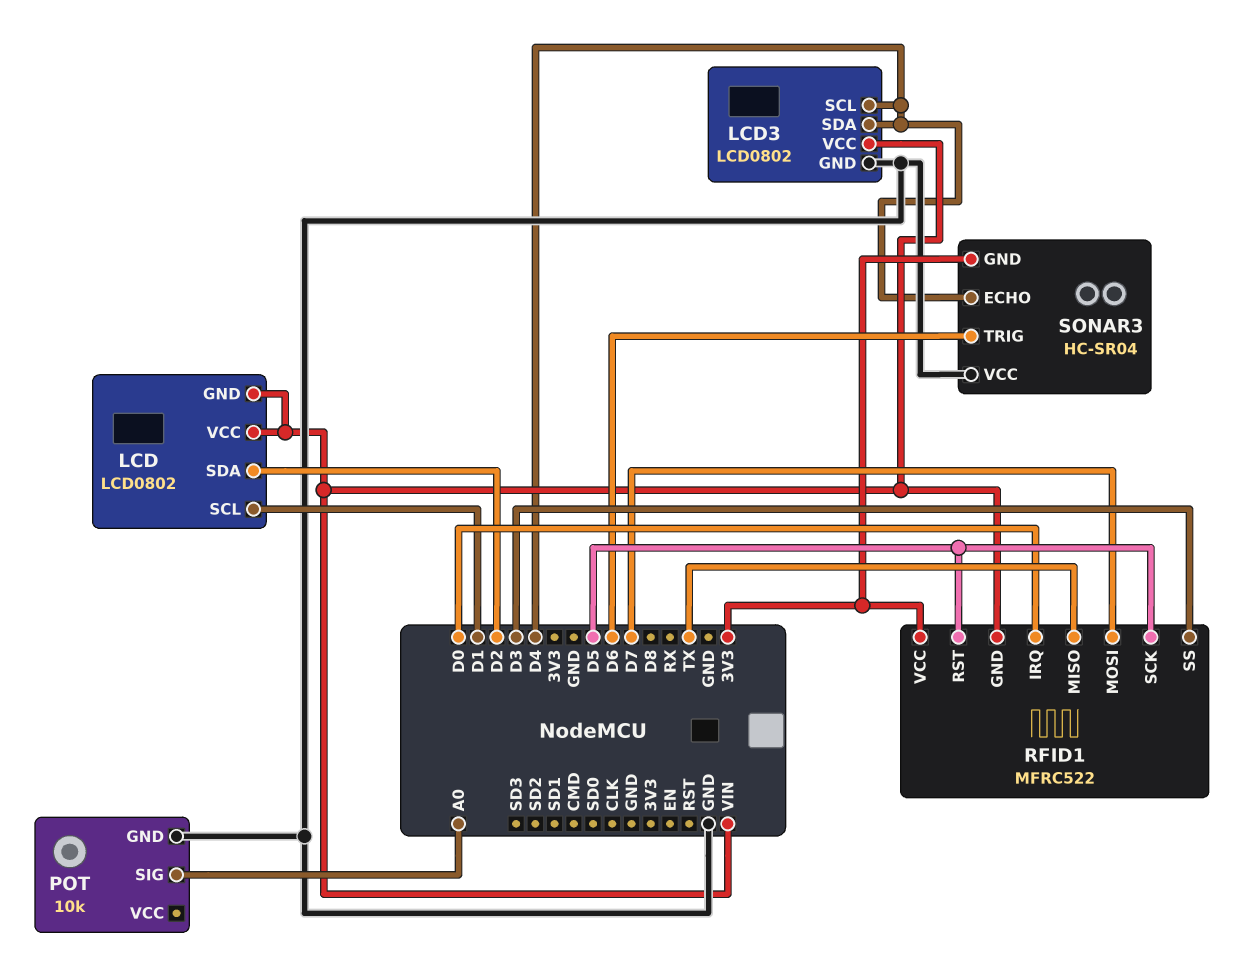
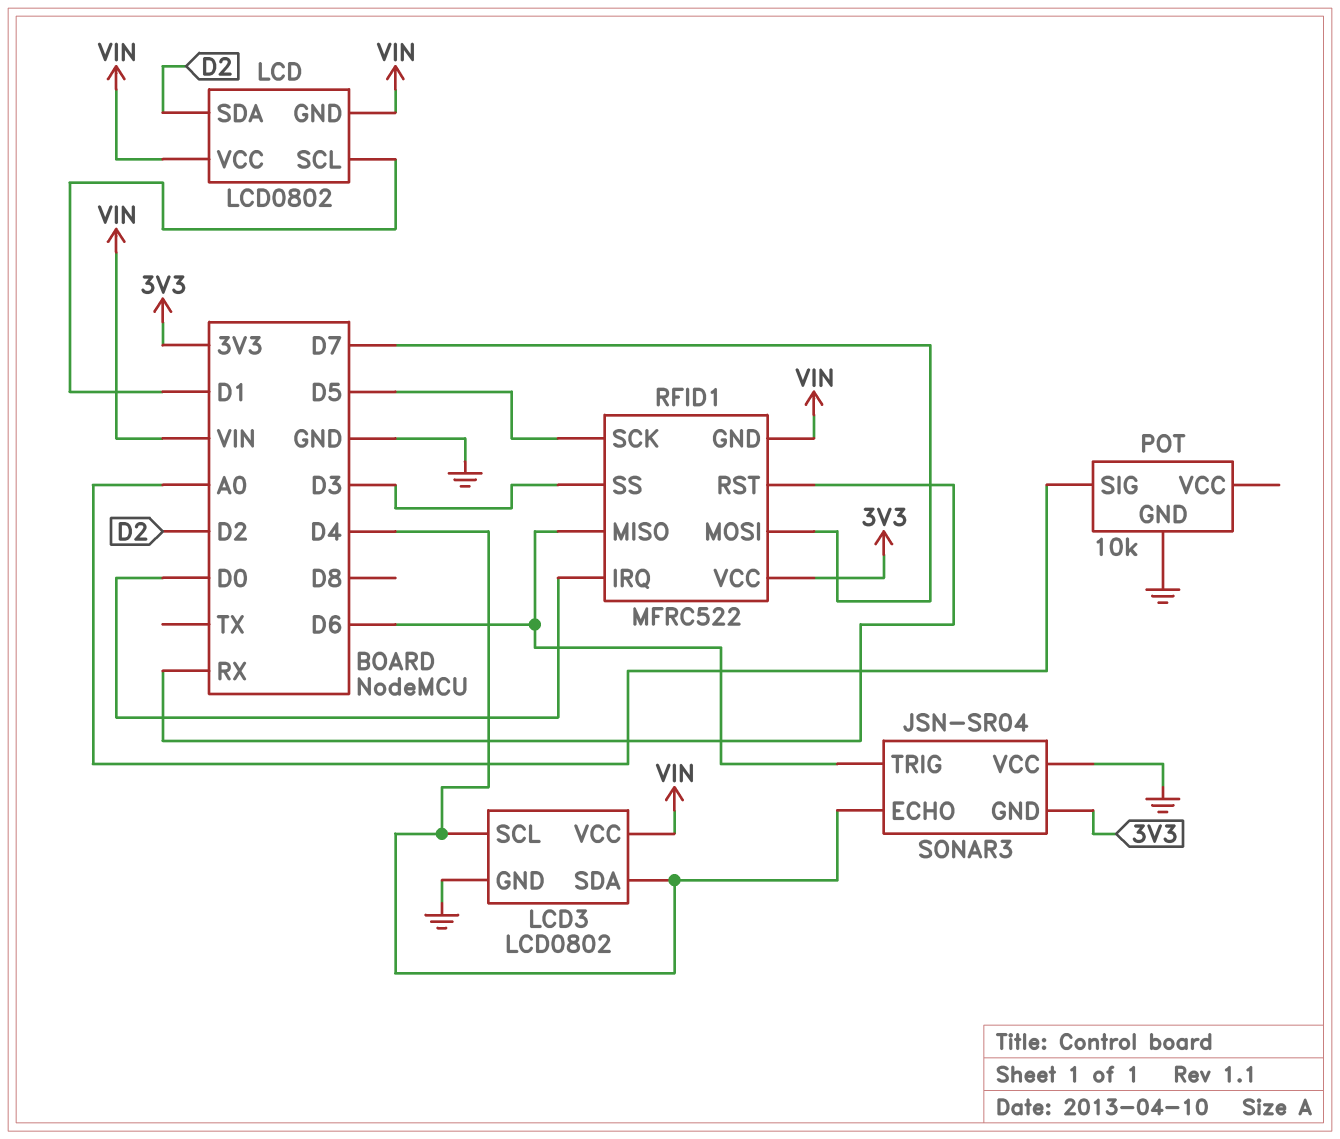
RFID1 pin MISO: TX -> D6
RFID1 pin RST: D5 -> RX
SONAR3: HC-SR04 -> JSN-SR04

